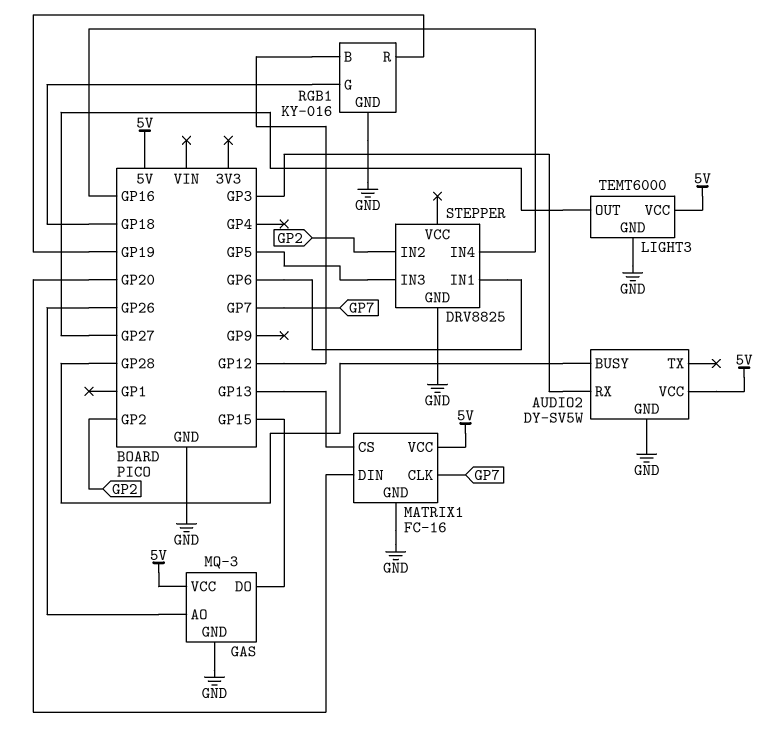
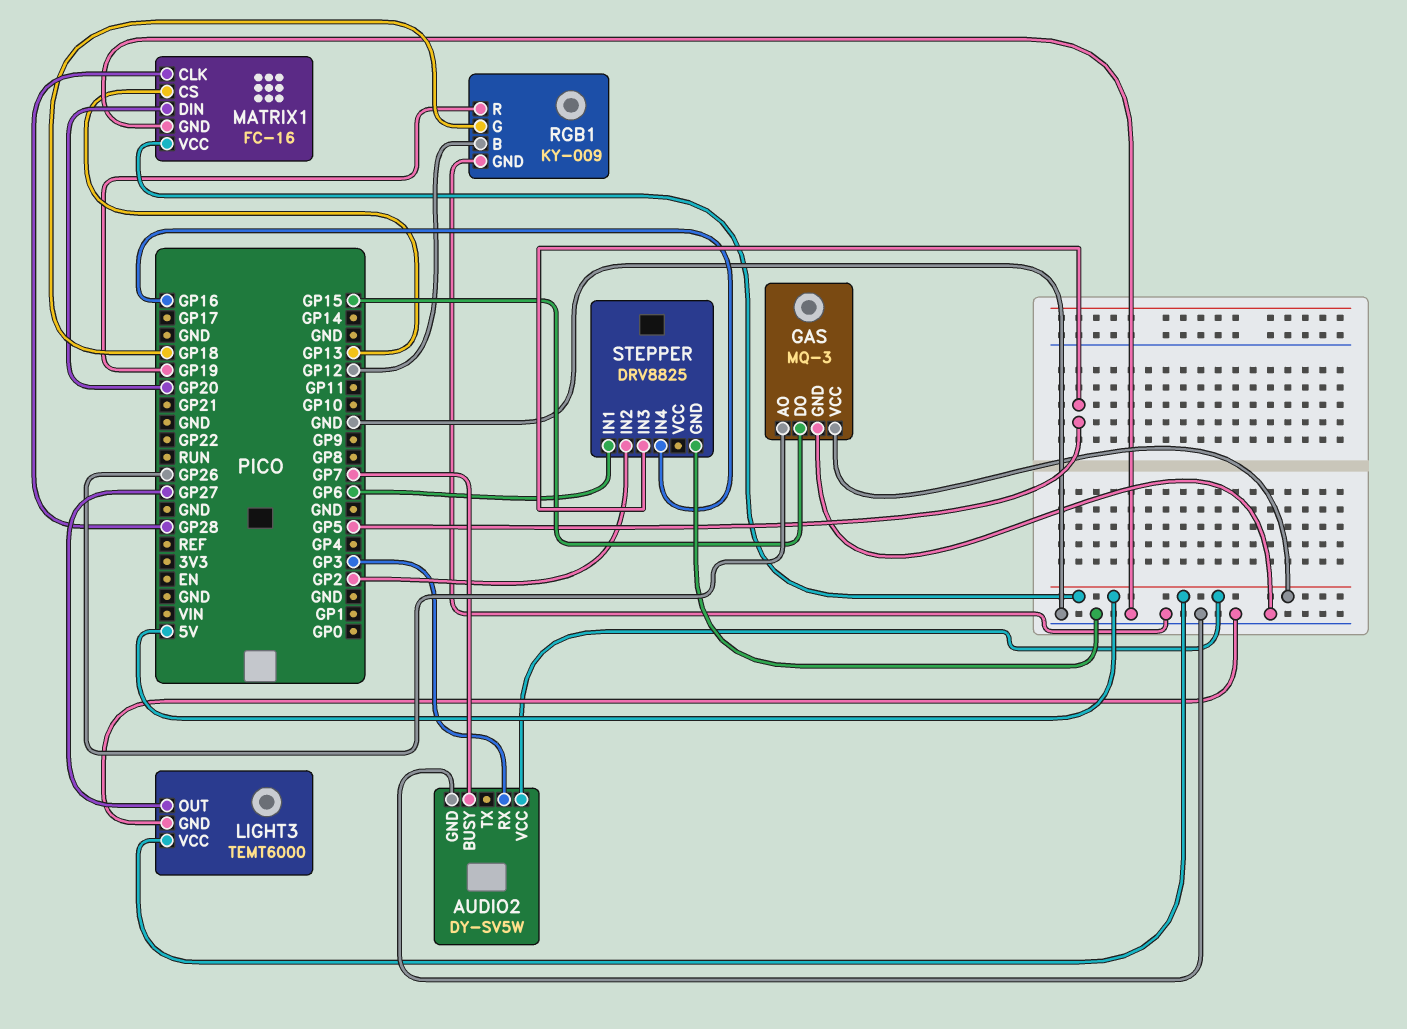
AUDIO2 pin BUSY: GP28 -> GP7
MATRIX1 pin CLK: GP7 -> GP28
RGB1: KY-016 -> KY-009

